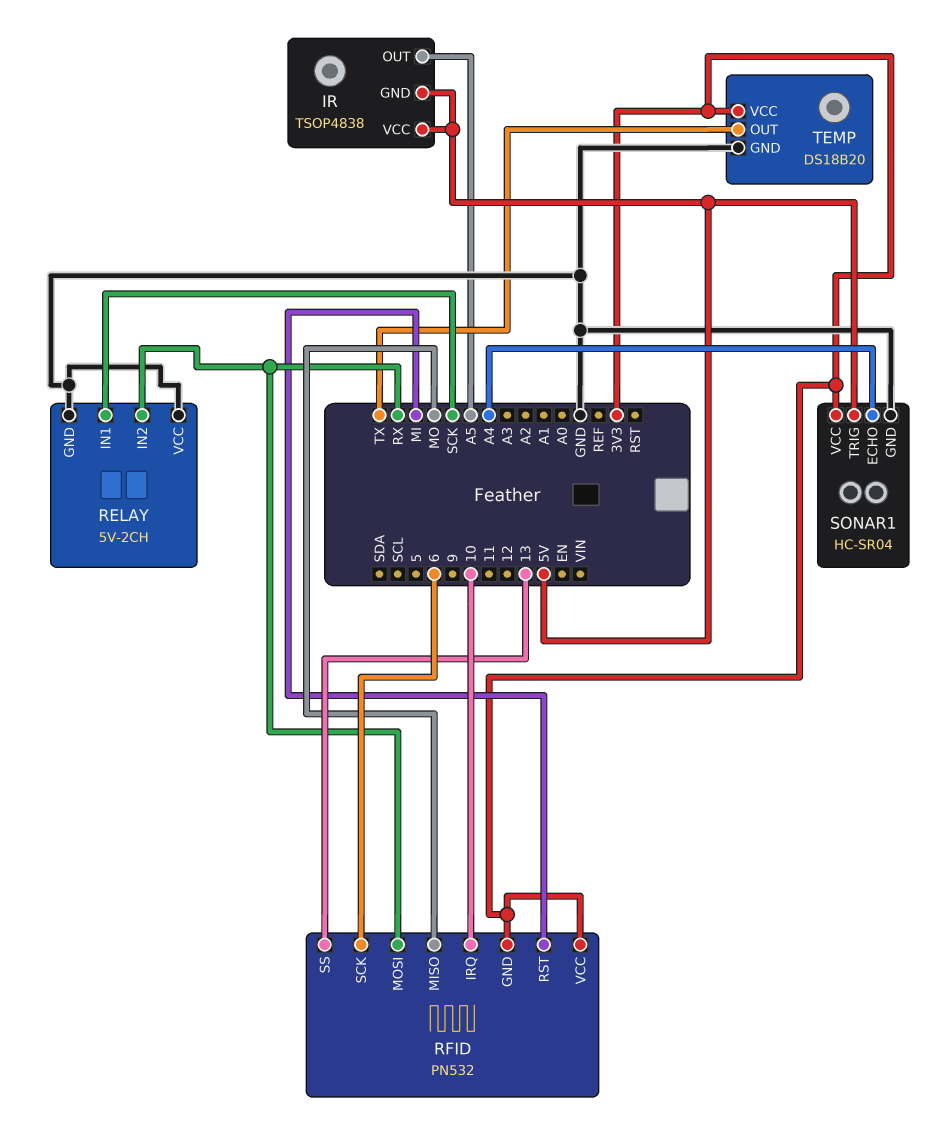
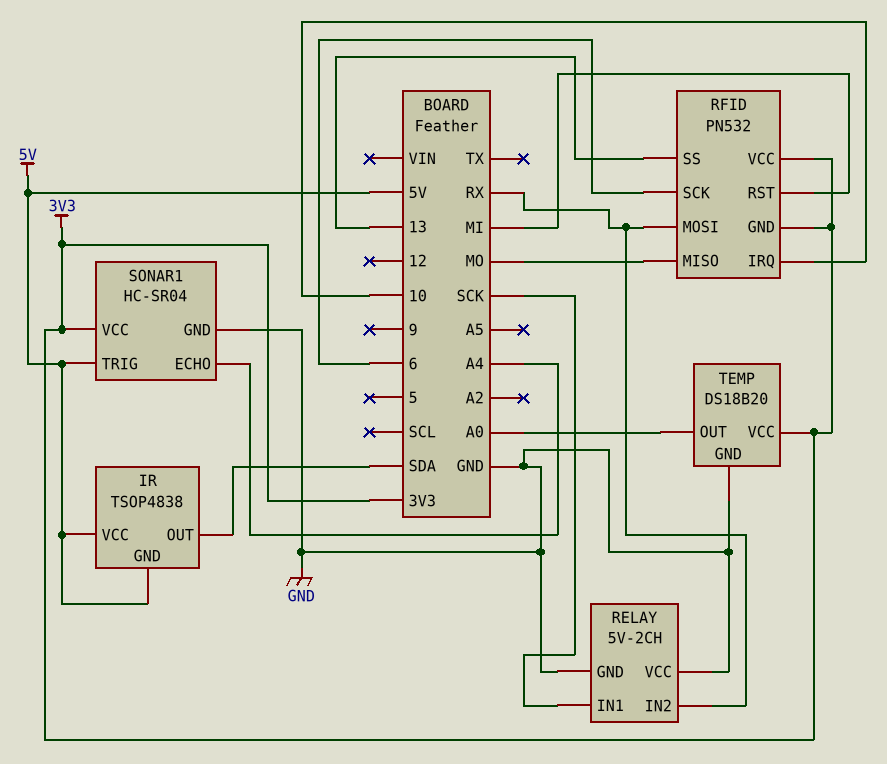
IR pin OUT: A5 -> SDA
TEMP pin OUT: TX -> A0

